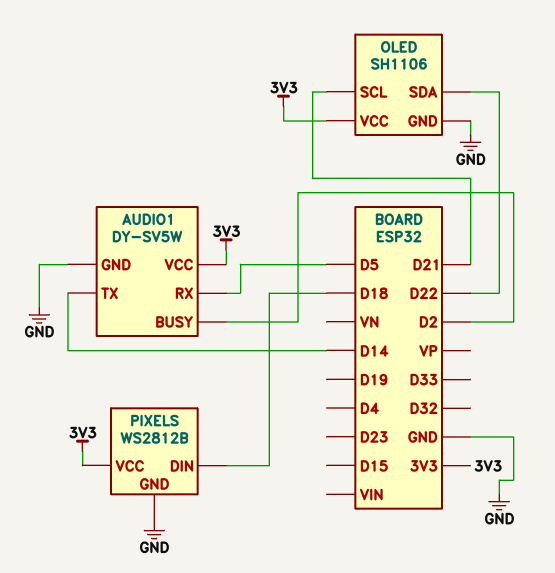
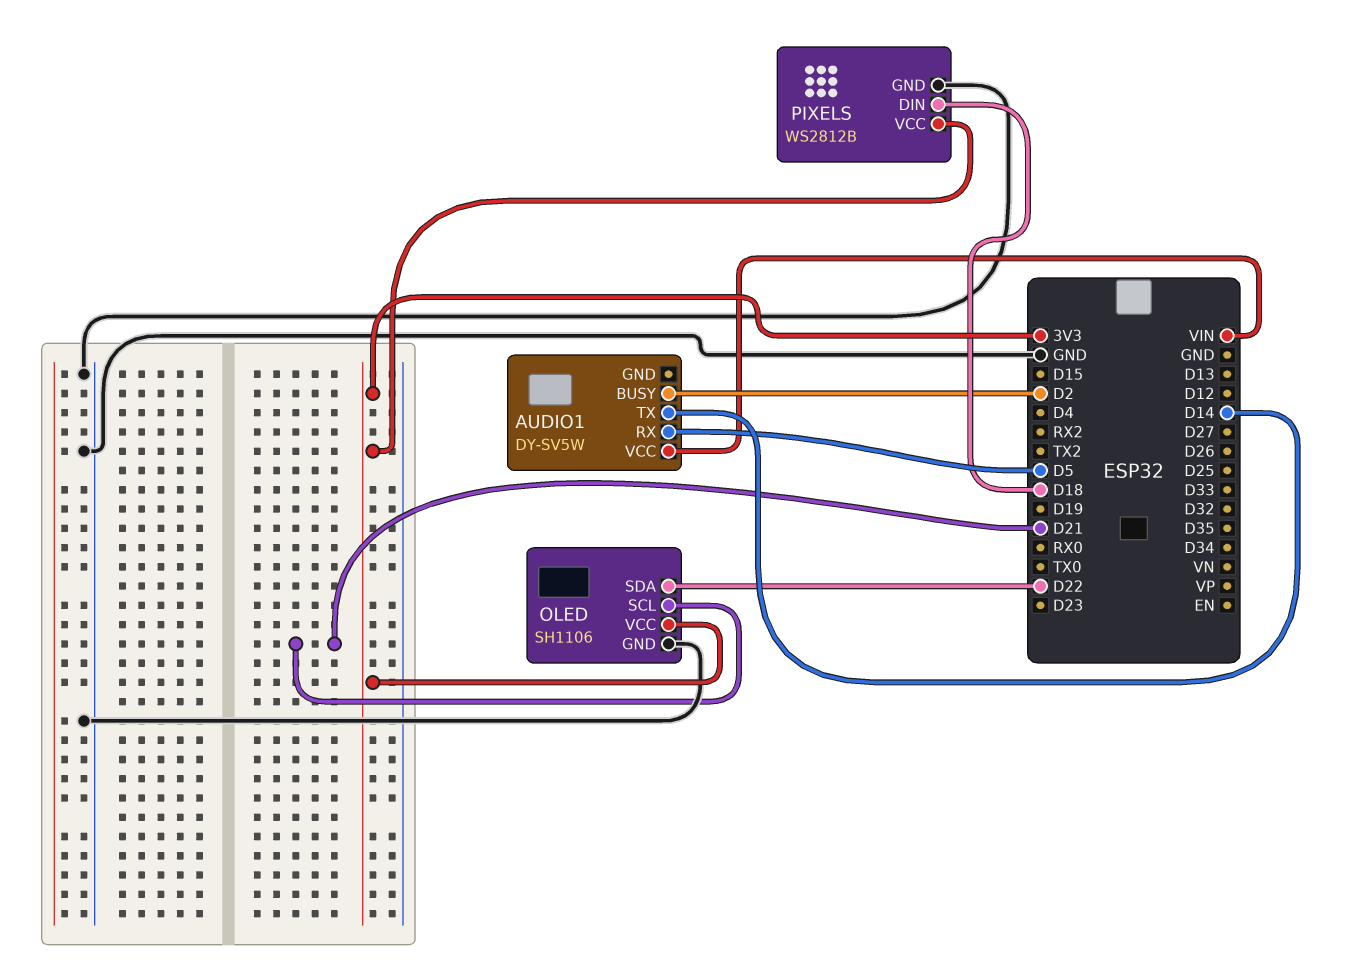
AUDIO1 pin GND: GND -> none
AUDIO1 pin VCC: 3V3 -> VIN

